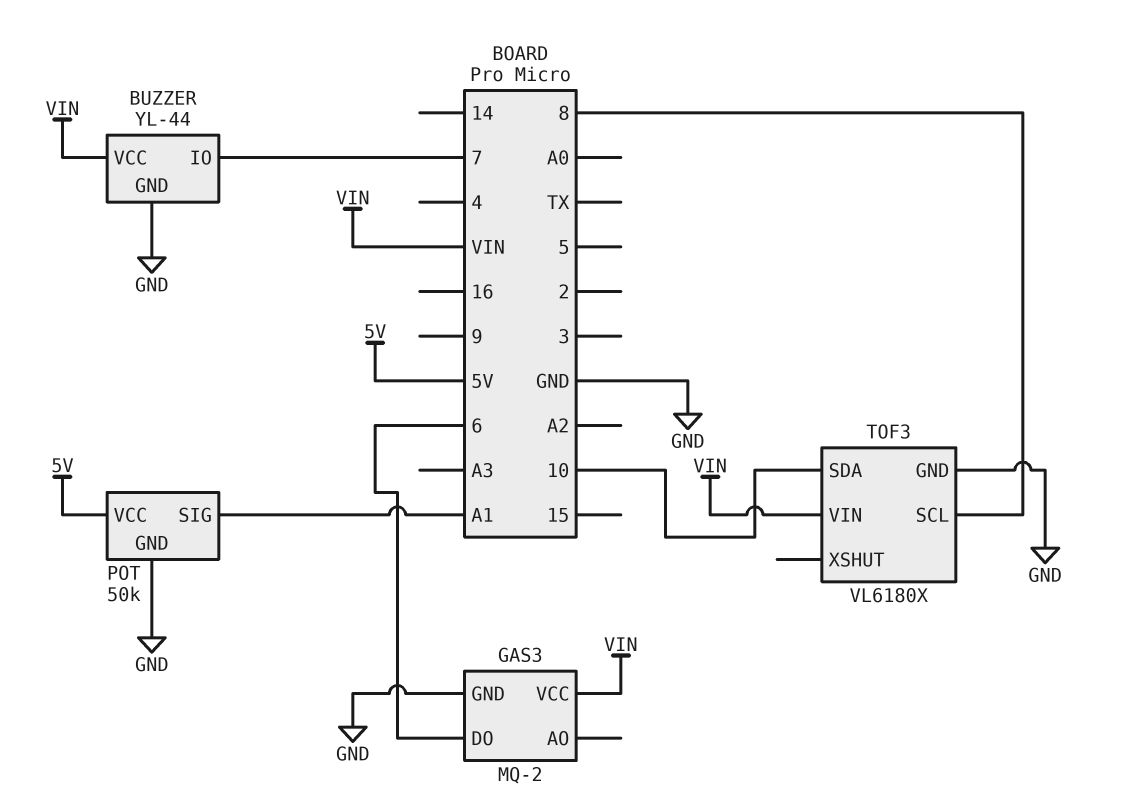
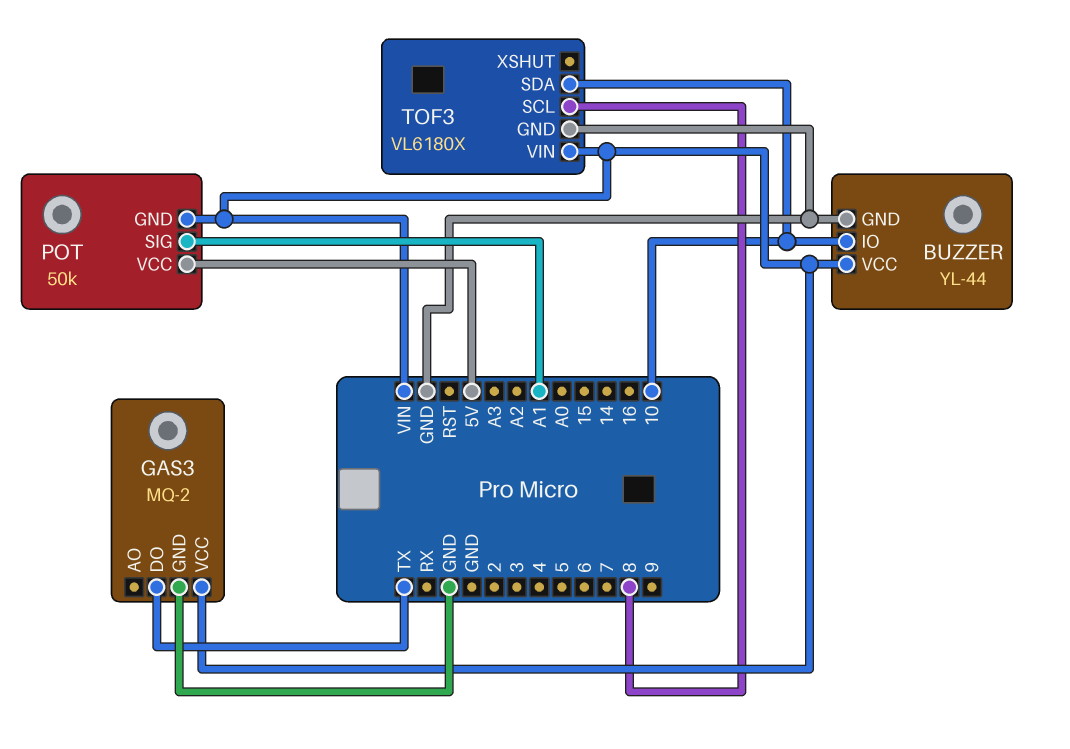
BUZZER pin IO: 7 -> 10
GAS3 pin DO: 6 -> TX
POT pin GND: GND -> VIN

